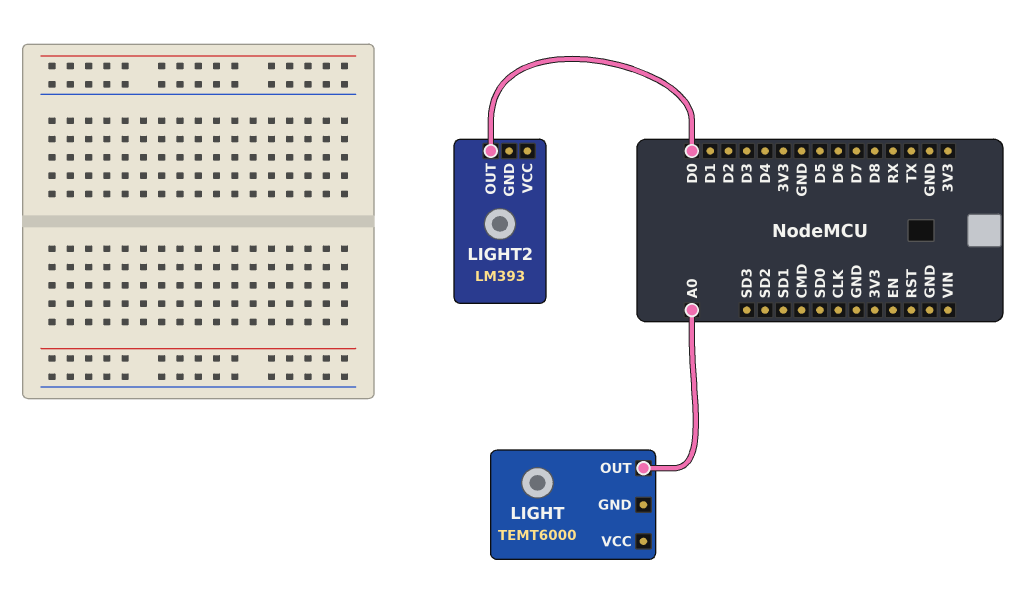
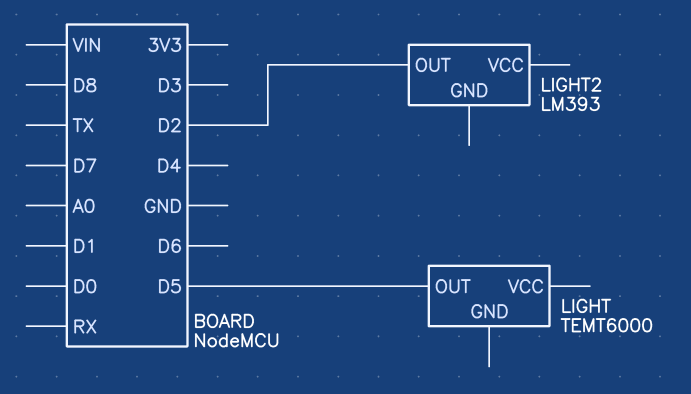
LIGHT pin OUT: A0 -> D5
LIGHT2 pin OUT: D0 -> D2

